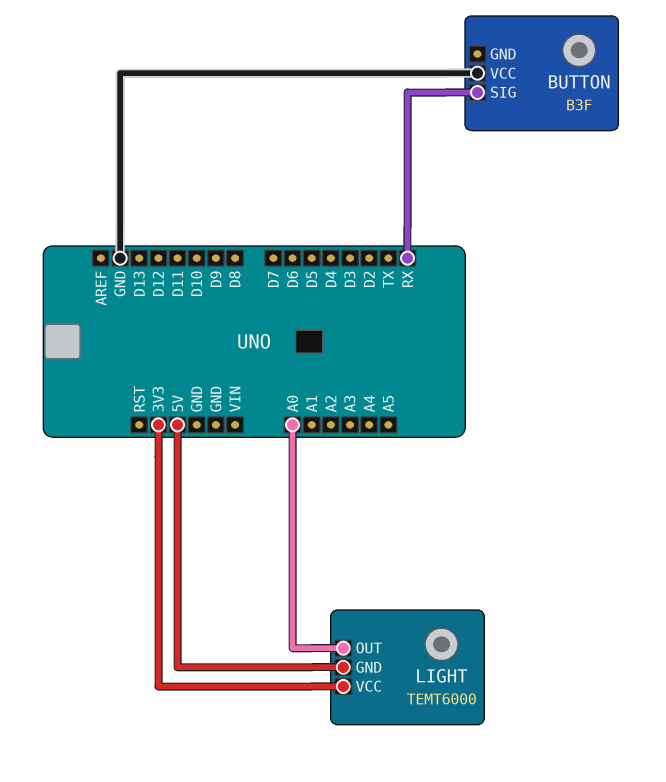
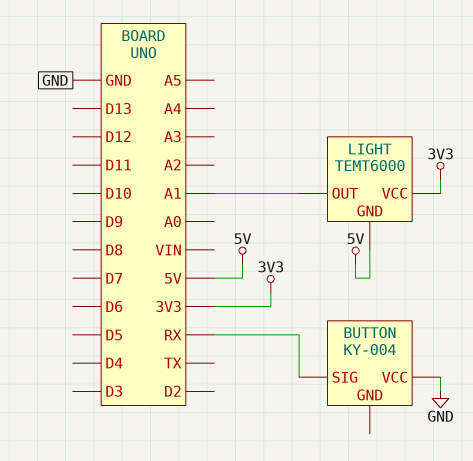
BUTTON: B3F -> KY-004
LIGHT pin OUT: A0 -> A1

